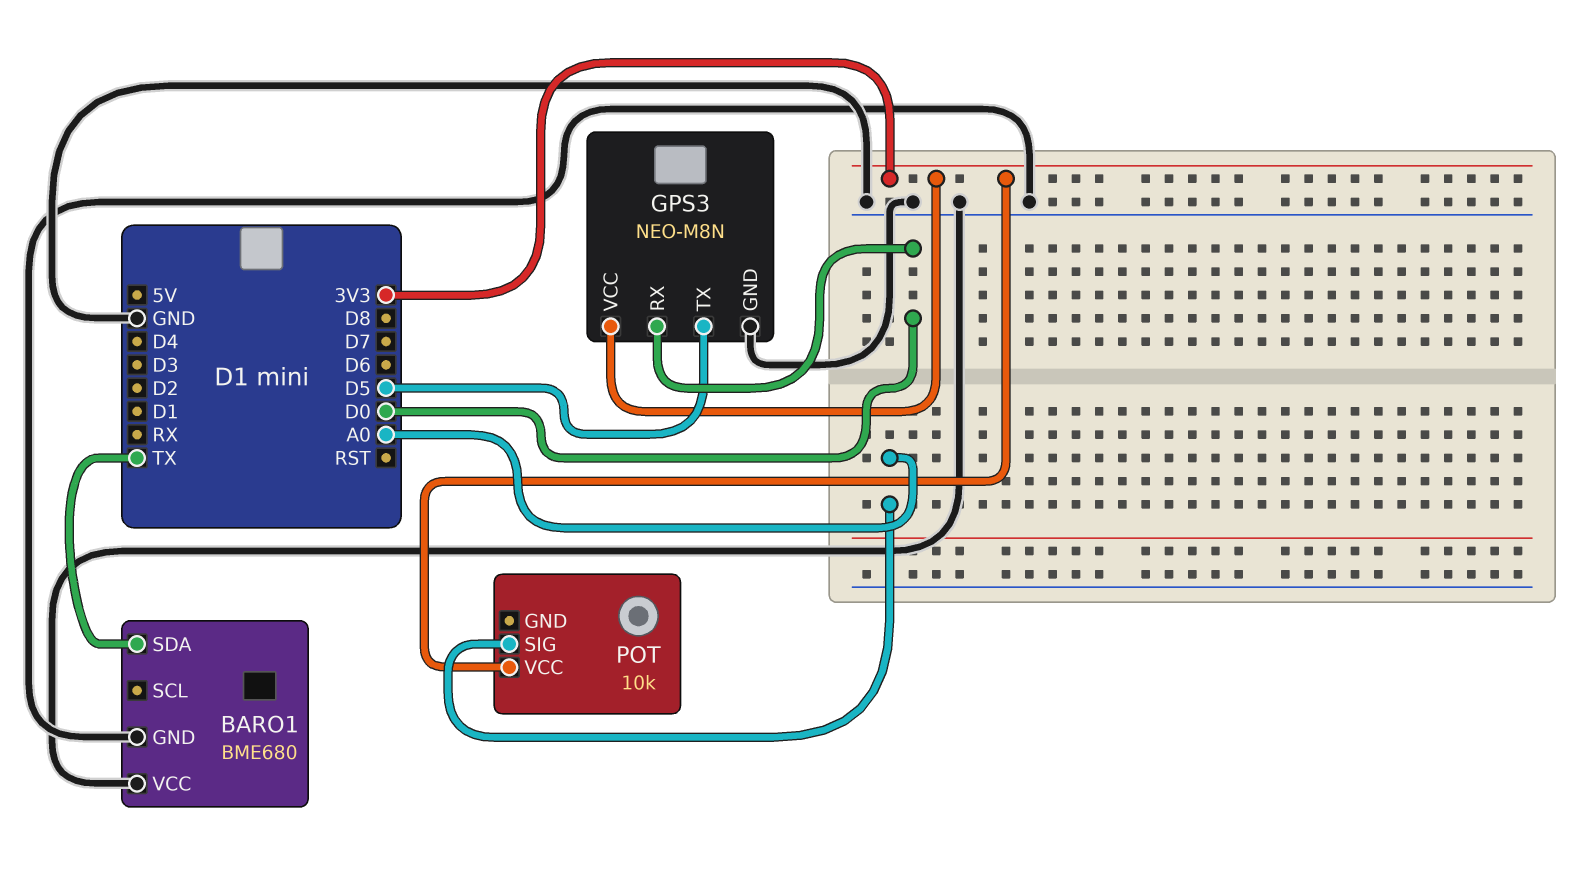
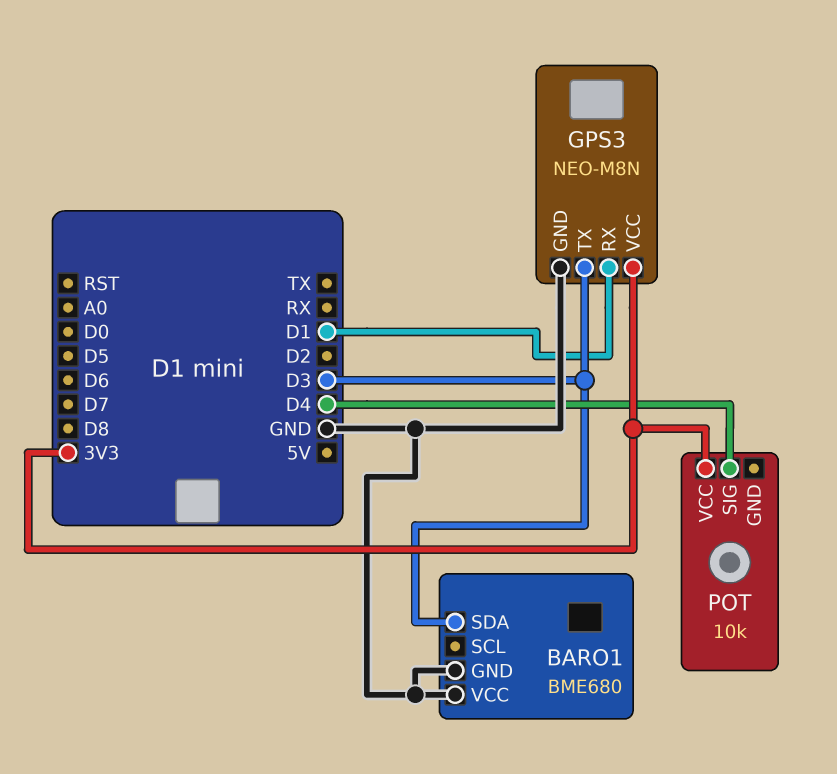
BARO1 pin SDA: TX -> D3
GPS3 pin RX: D0 -> D1
GPS3 pin TX: D5 -> D3
POT pin SIG: A0 -> D4

